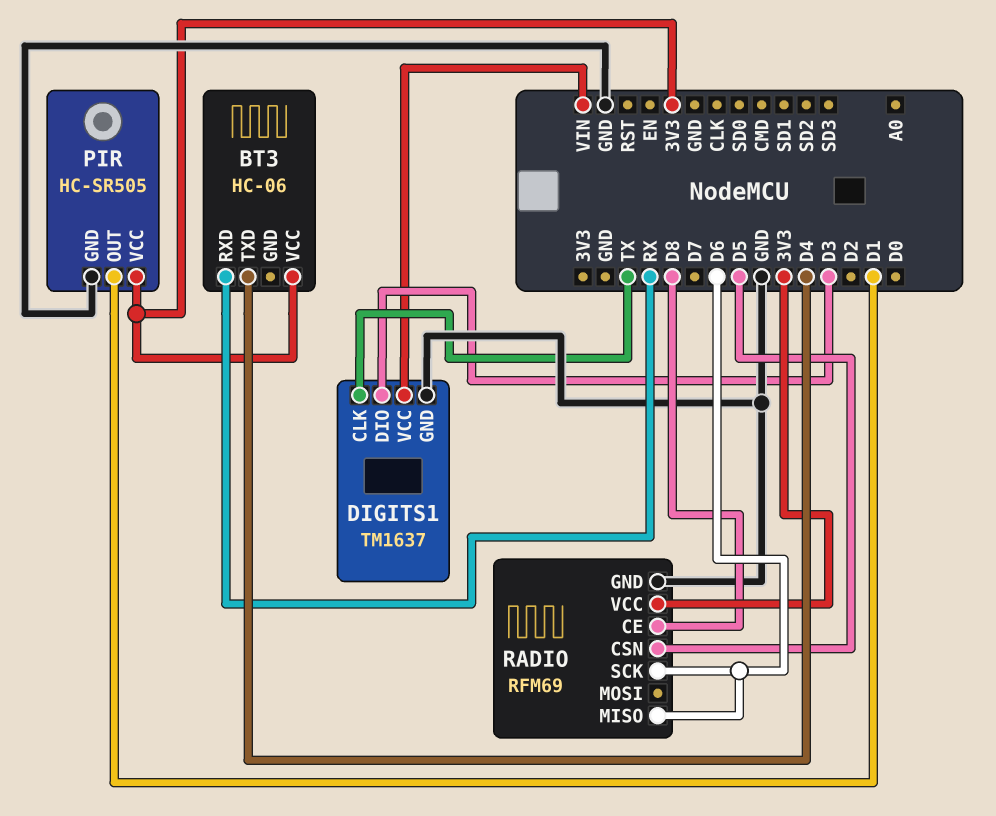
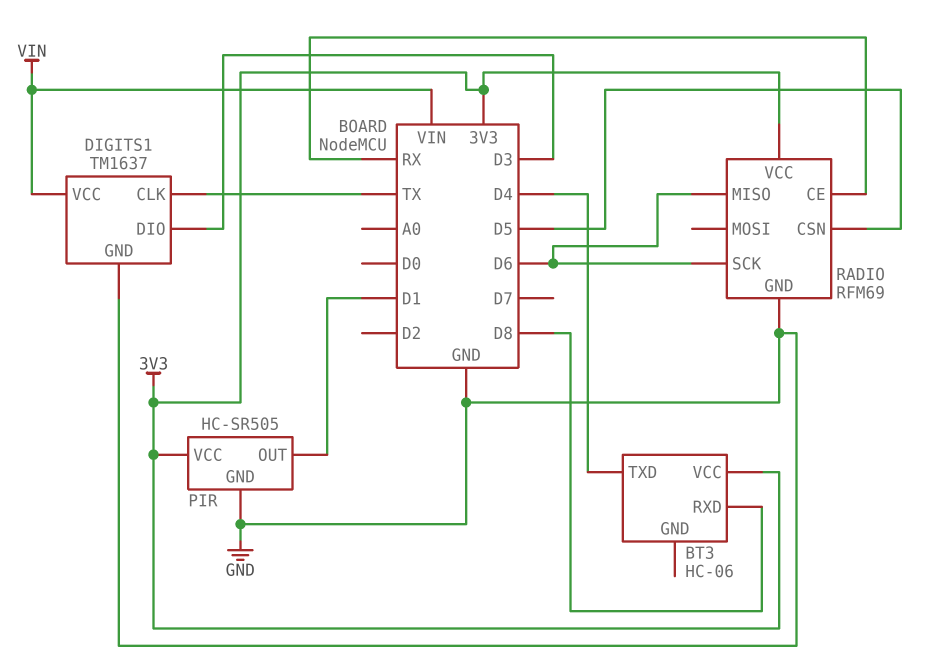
BT3 pin RXD: RX -> D8
RADIO pin CE: D8 -> RX

